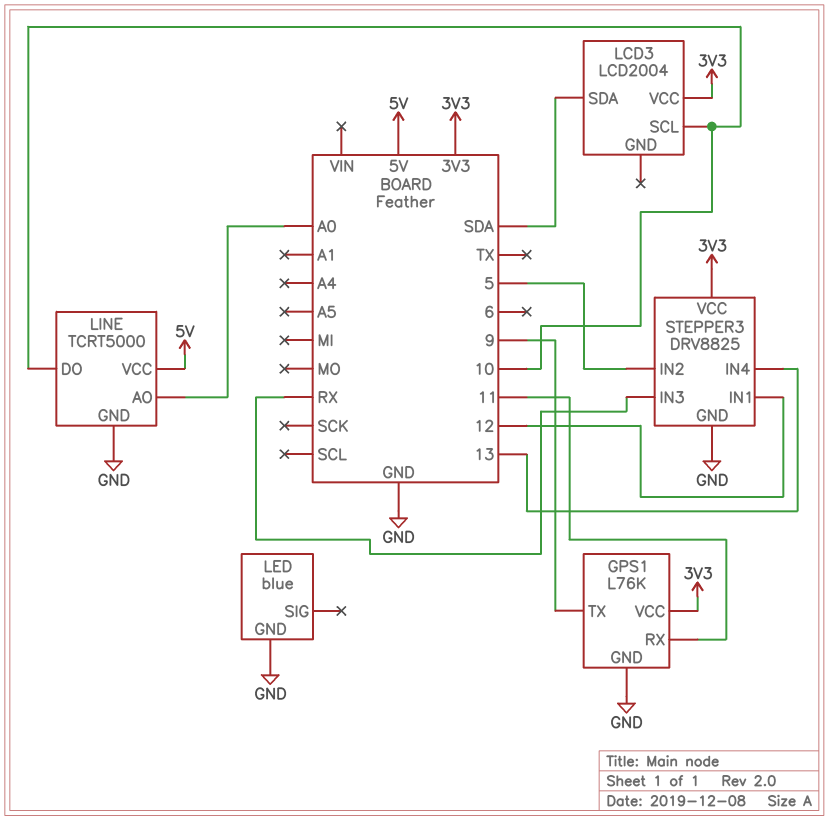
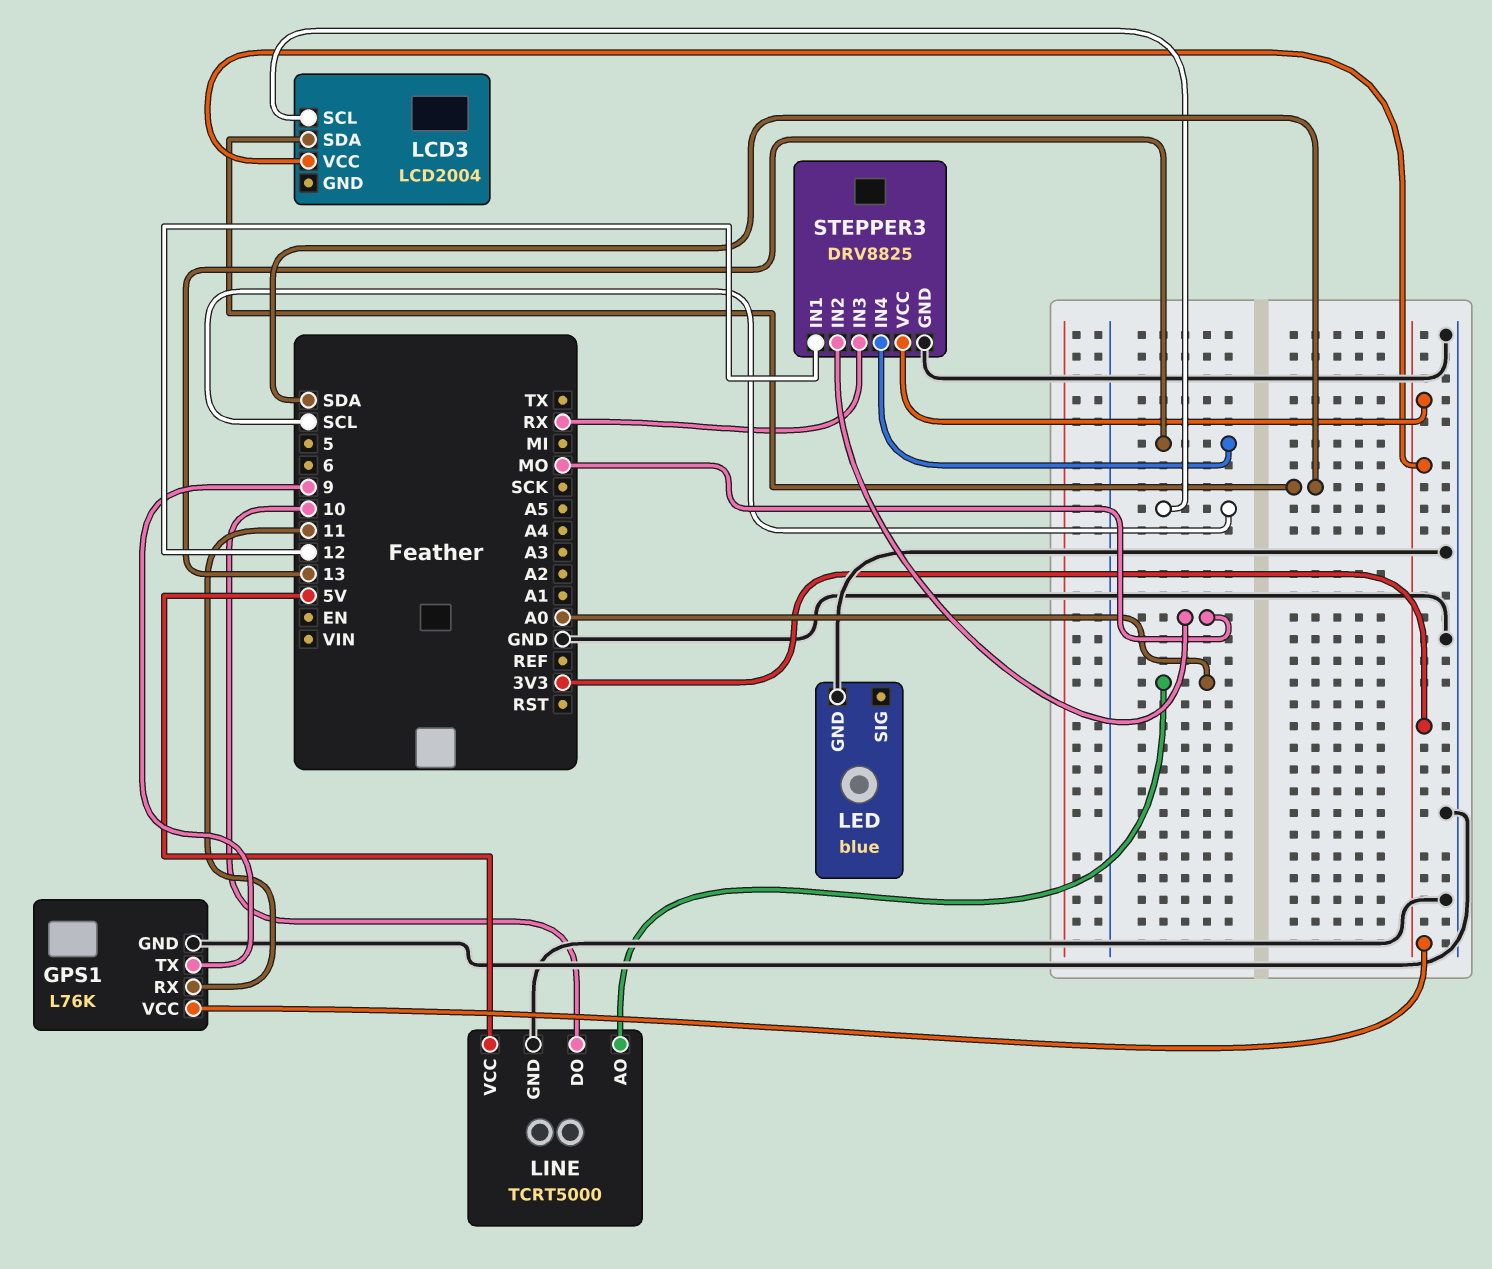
LCD3 pin SCL: 10 -> SCL
STEPPER3 pin IN2: 5 -> MO

